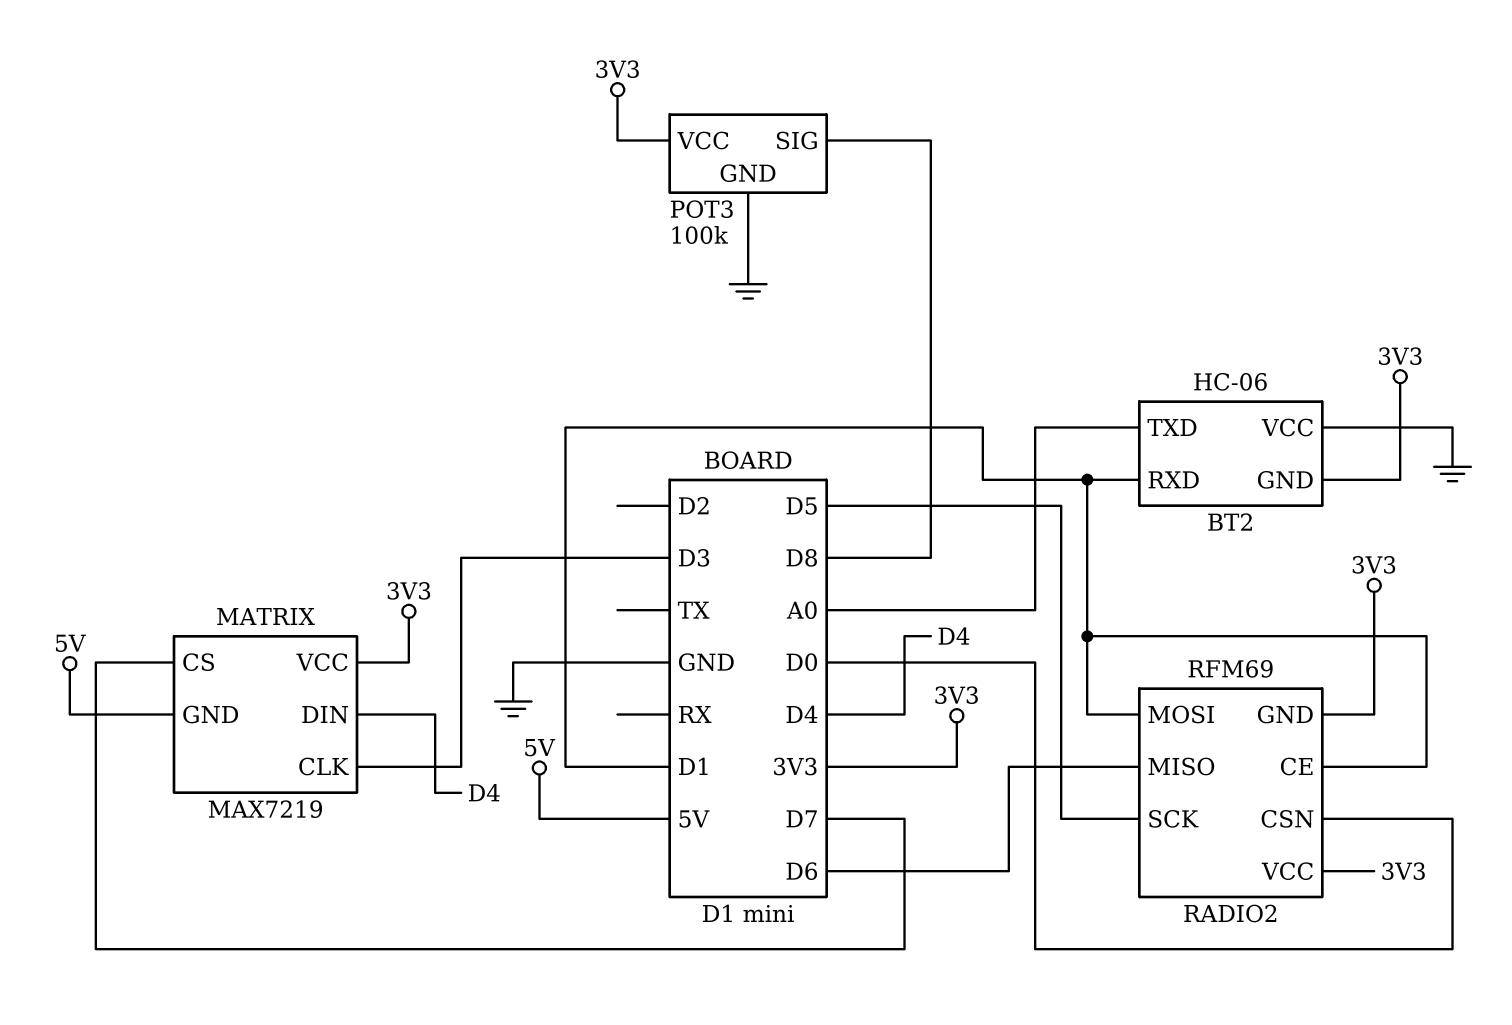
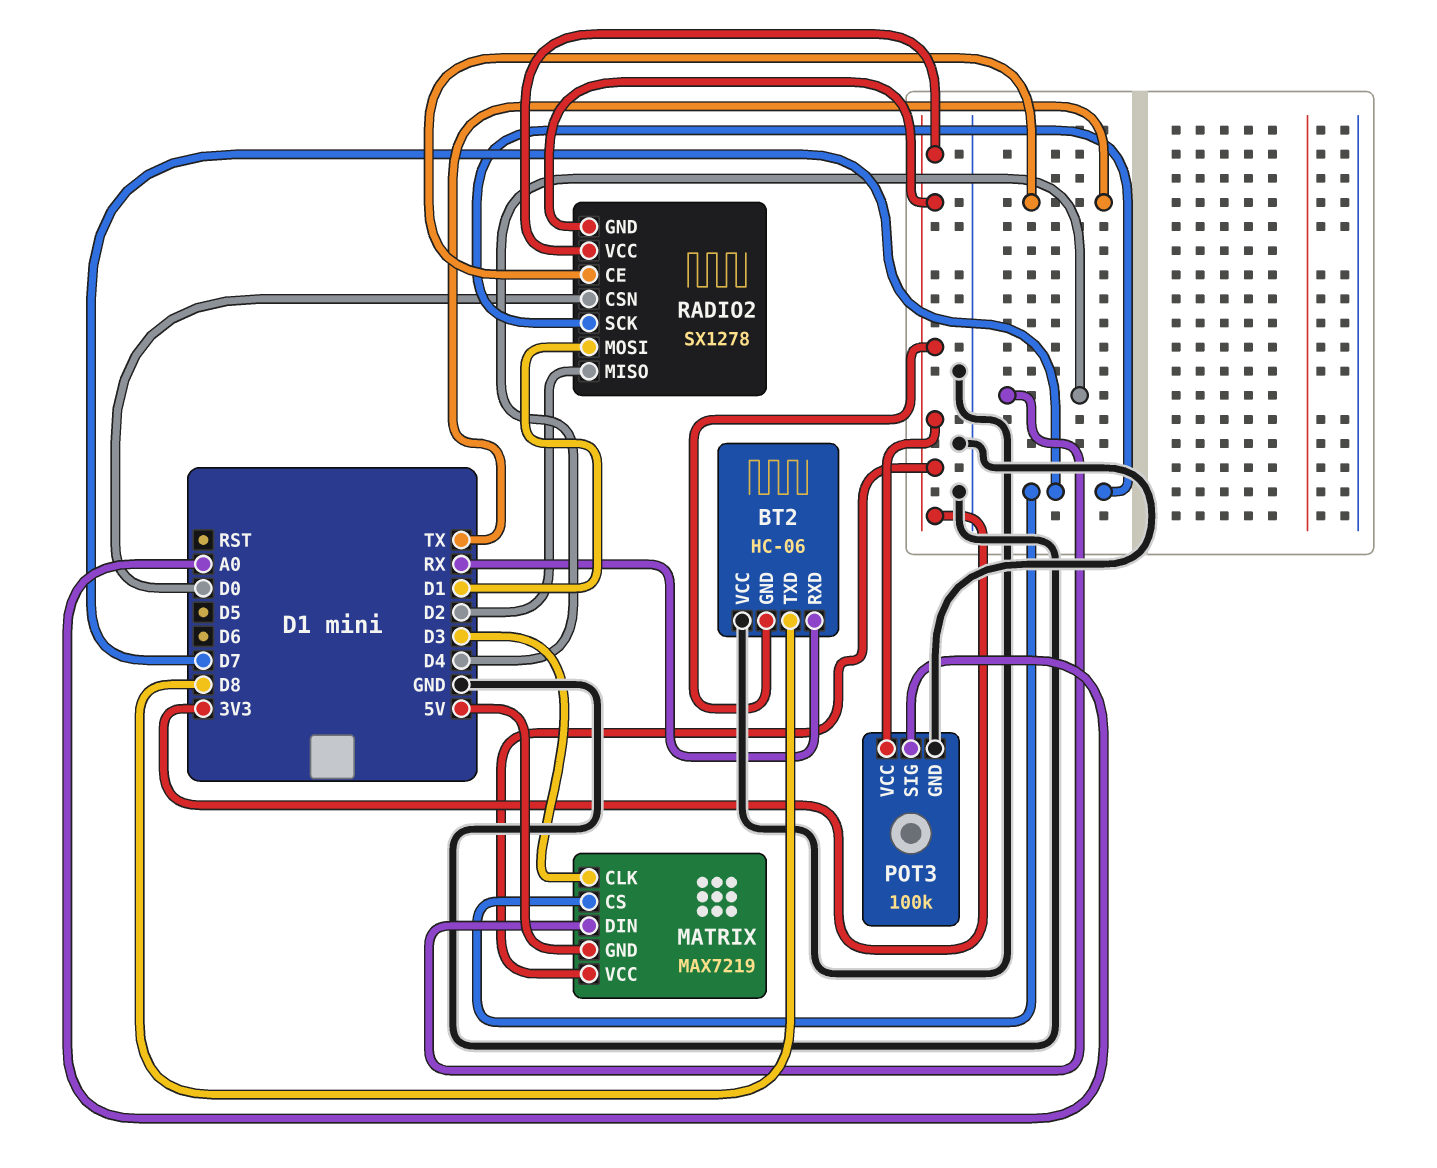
BT2 pin RXD: D1 -> RX
BT2 pin TXD: A0 -> D8
POT3 pin SIG: D8 -> A0
RADIO2: RFM69 -> SX1278
RADIO2 pin CE: D1 -> TX
RADIO2 pin MISO: D6 -> D2
RADIO2 pin SCK: D5 -> D7

